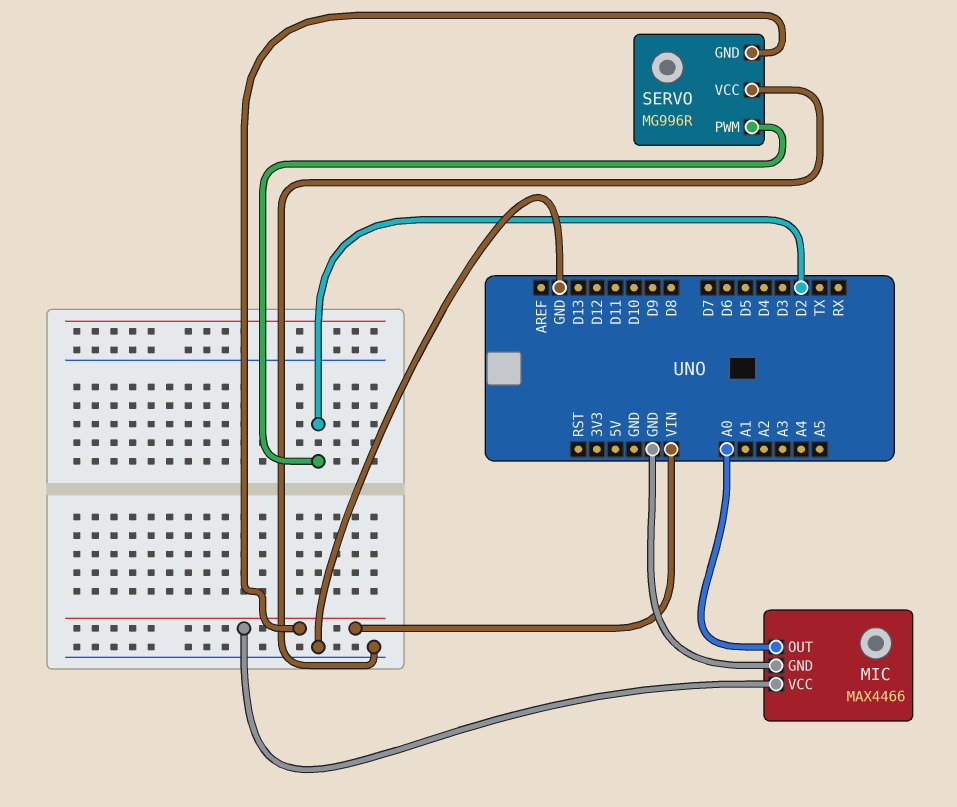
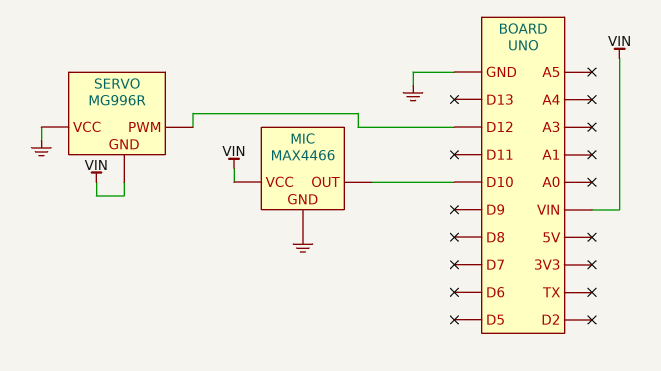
MIC pin OUT: A0 -> D10
SERVO pin PWM: D2 -> D12

